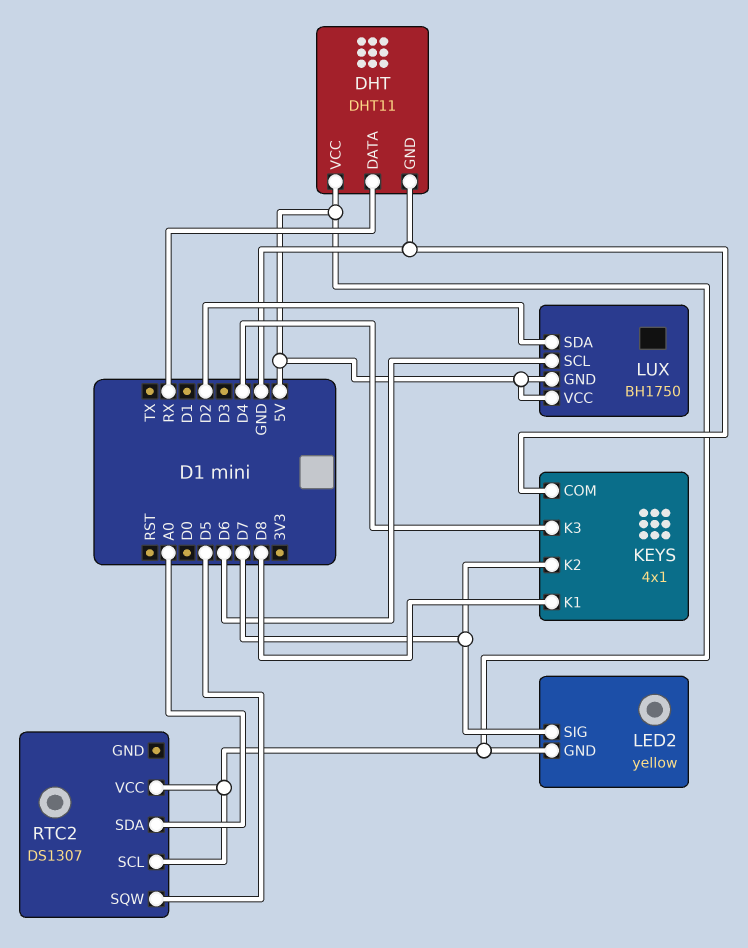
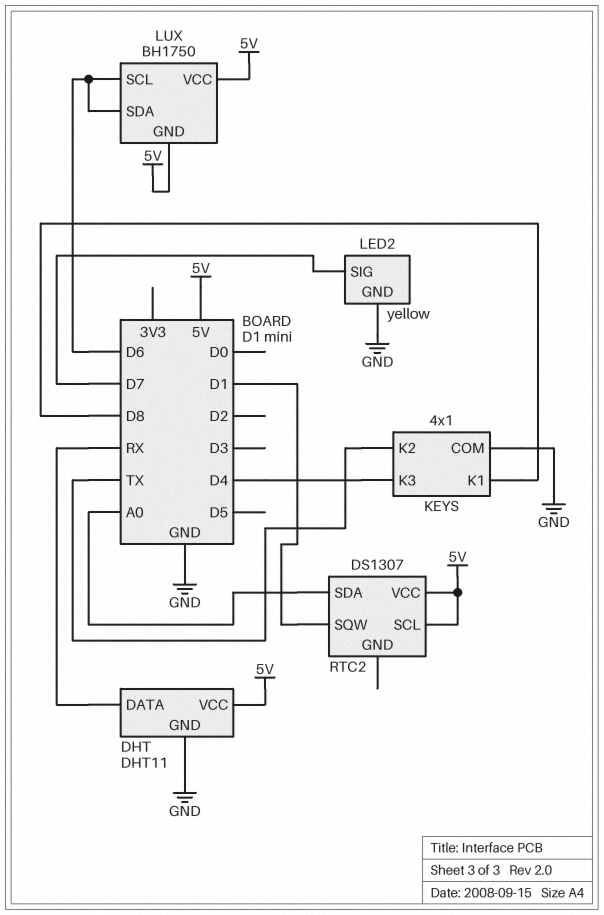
KEYS pin K2: D7 -> TX
LED2 pin GND: 5V -> GND
LUX pin SDA: D2 -> D6
RTC2 pin SQW: D5 -> D1

